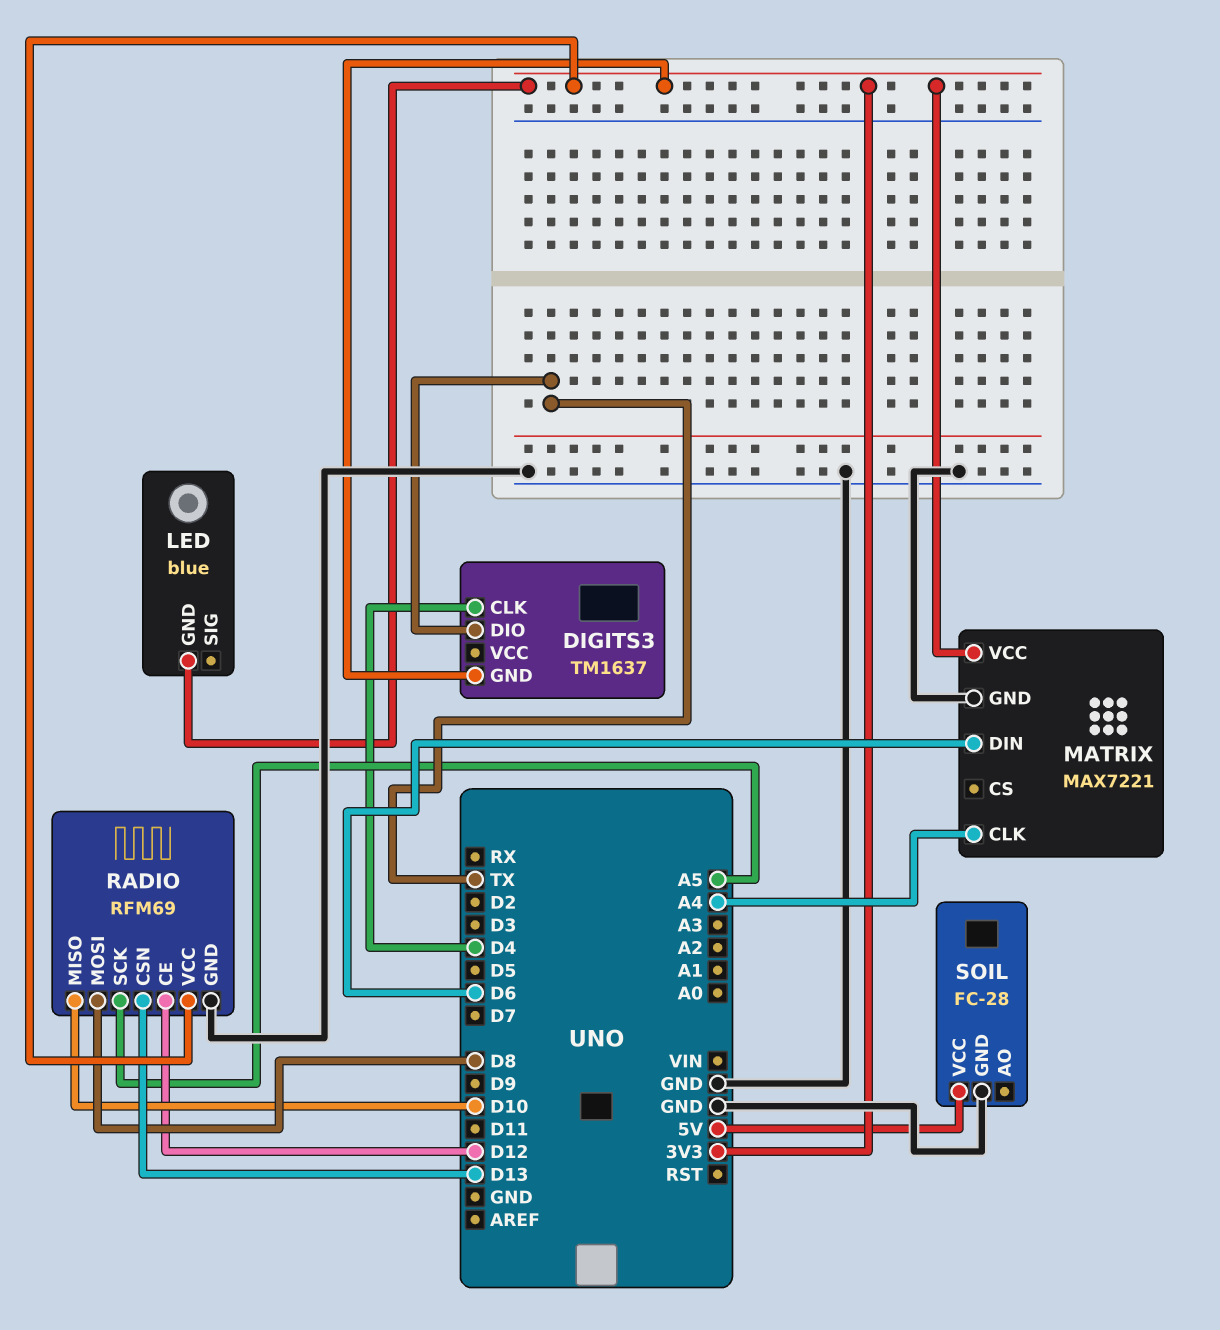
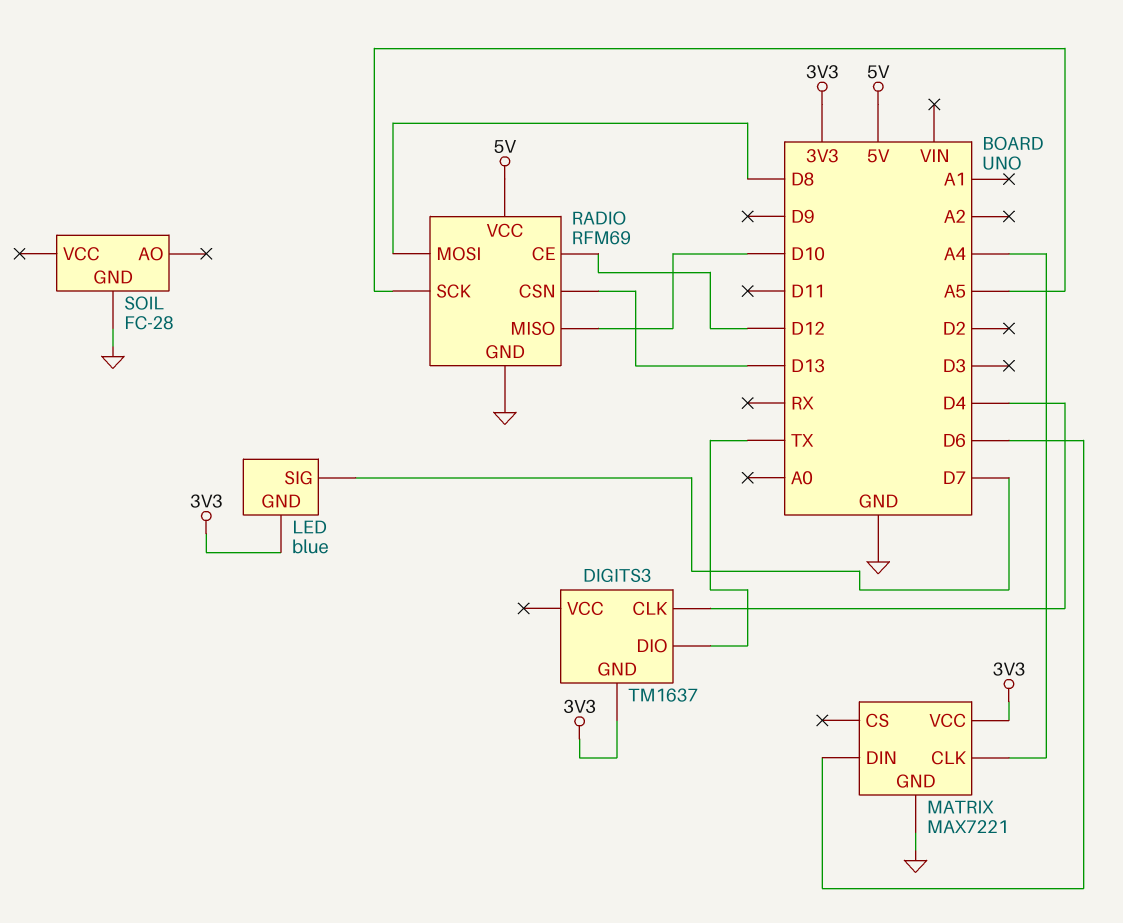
LED pin SIG: none -> D7
RADIO pin VCC: 3V3 -> 5V
SOIL pin VCC: 5V -> none

